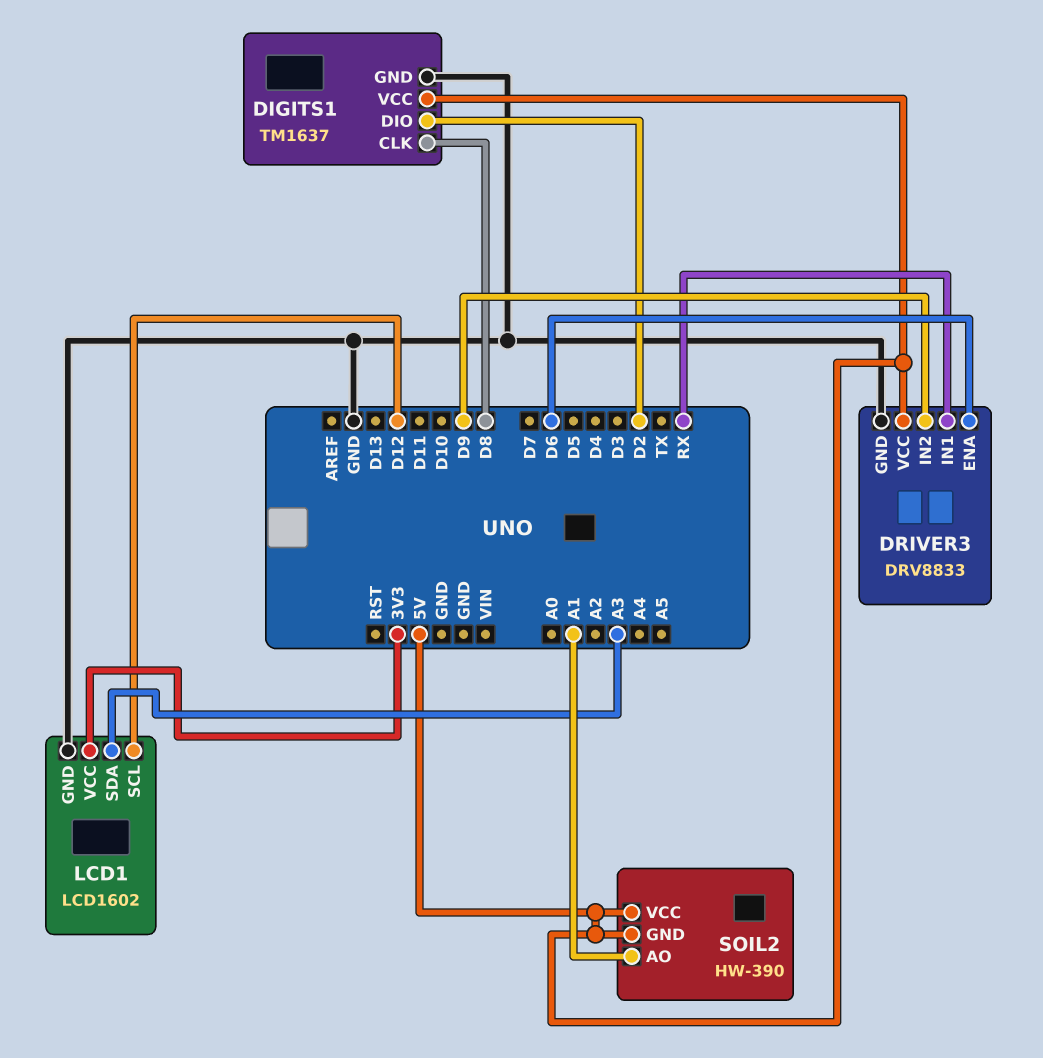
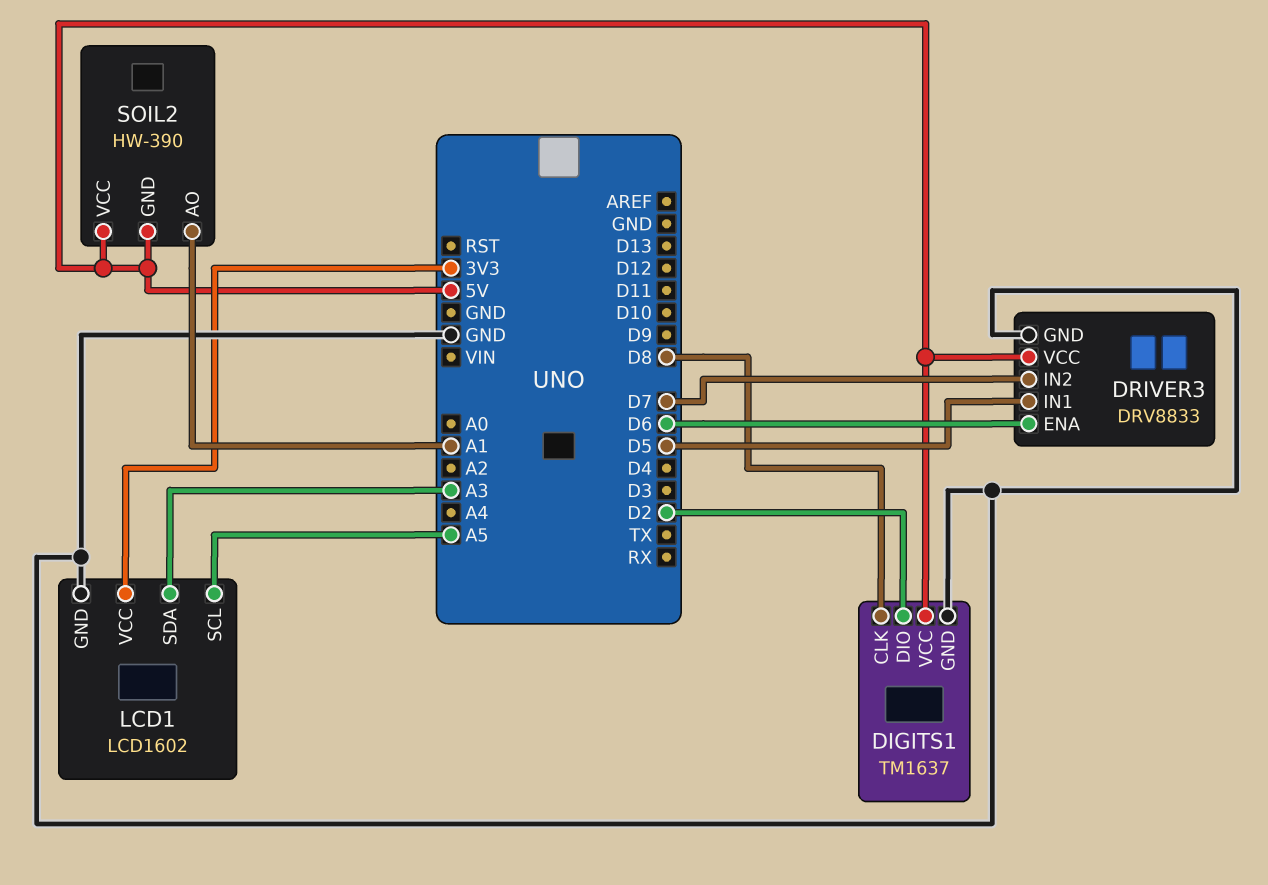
DRIVER3 pin IN1: RX -> D5
DRIVER3 pin IN2: D9 -> D7
LCD1 pin SCL: D12 -> A5

